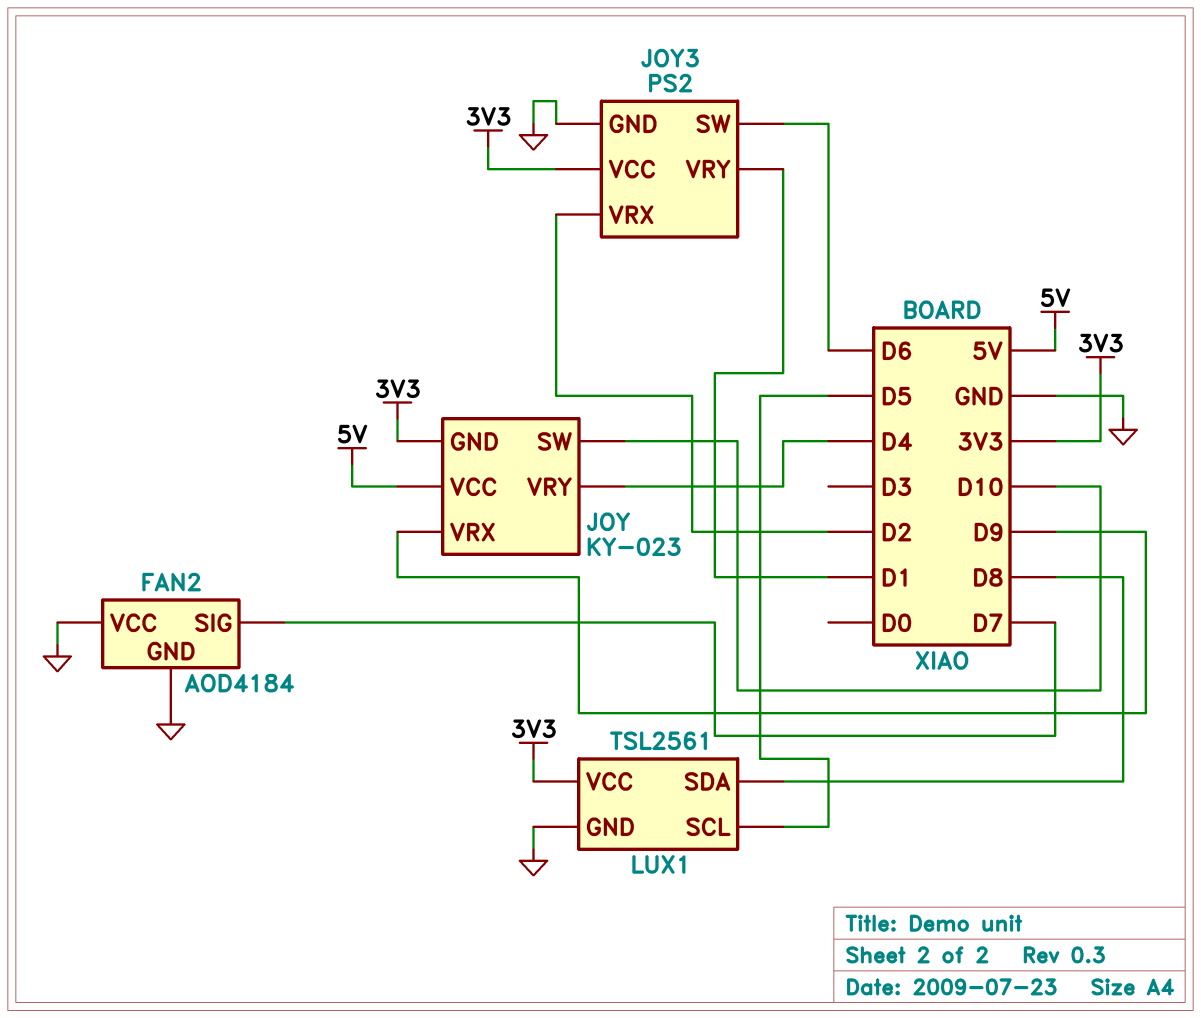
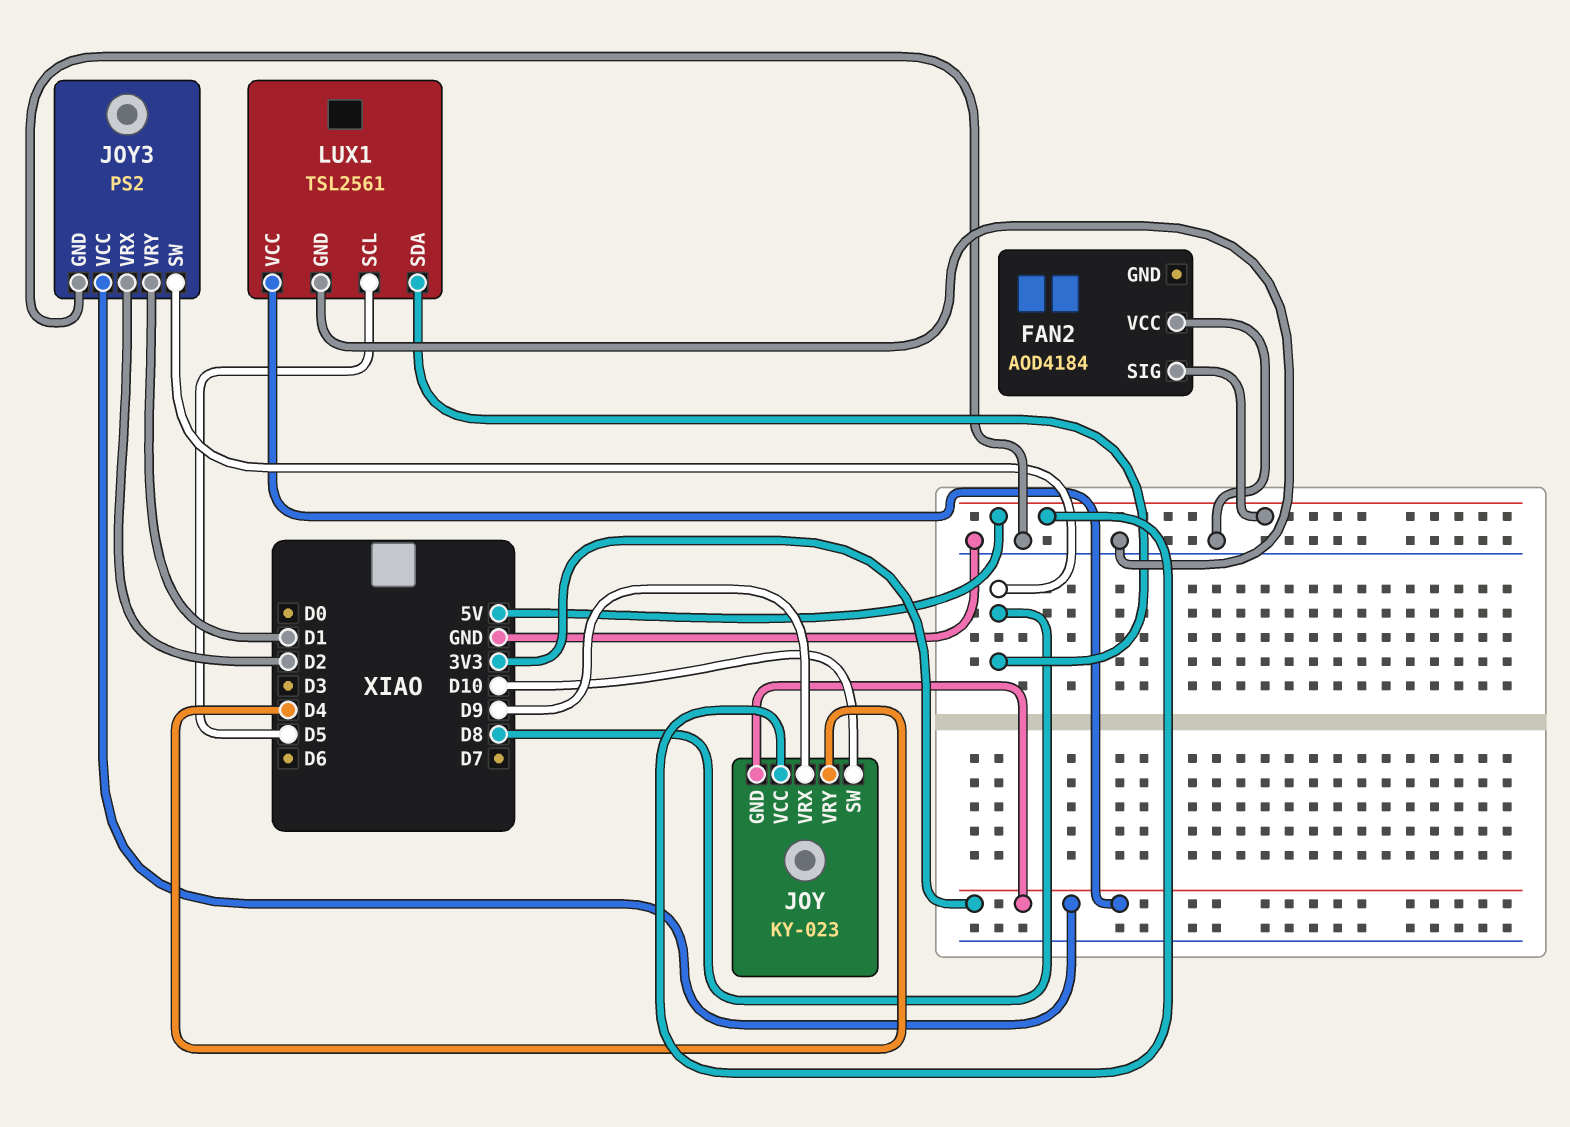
FAN2 pin GND: GND -> none
FAN2 pin SIG: D7 -> 5V
JOY3 pin SW: D6 -> D8

